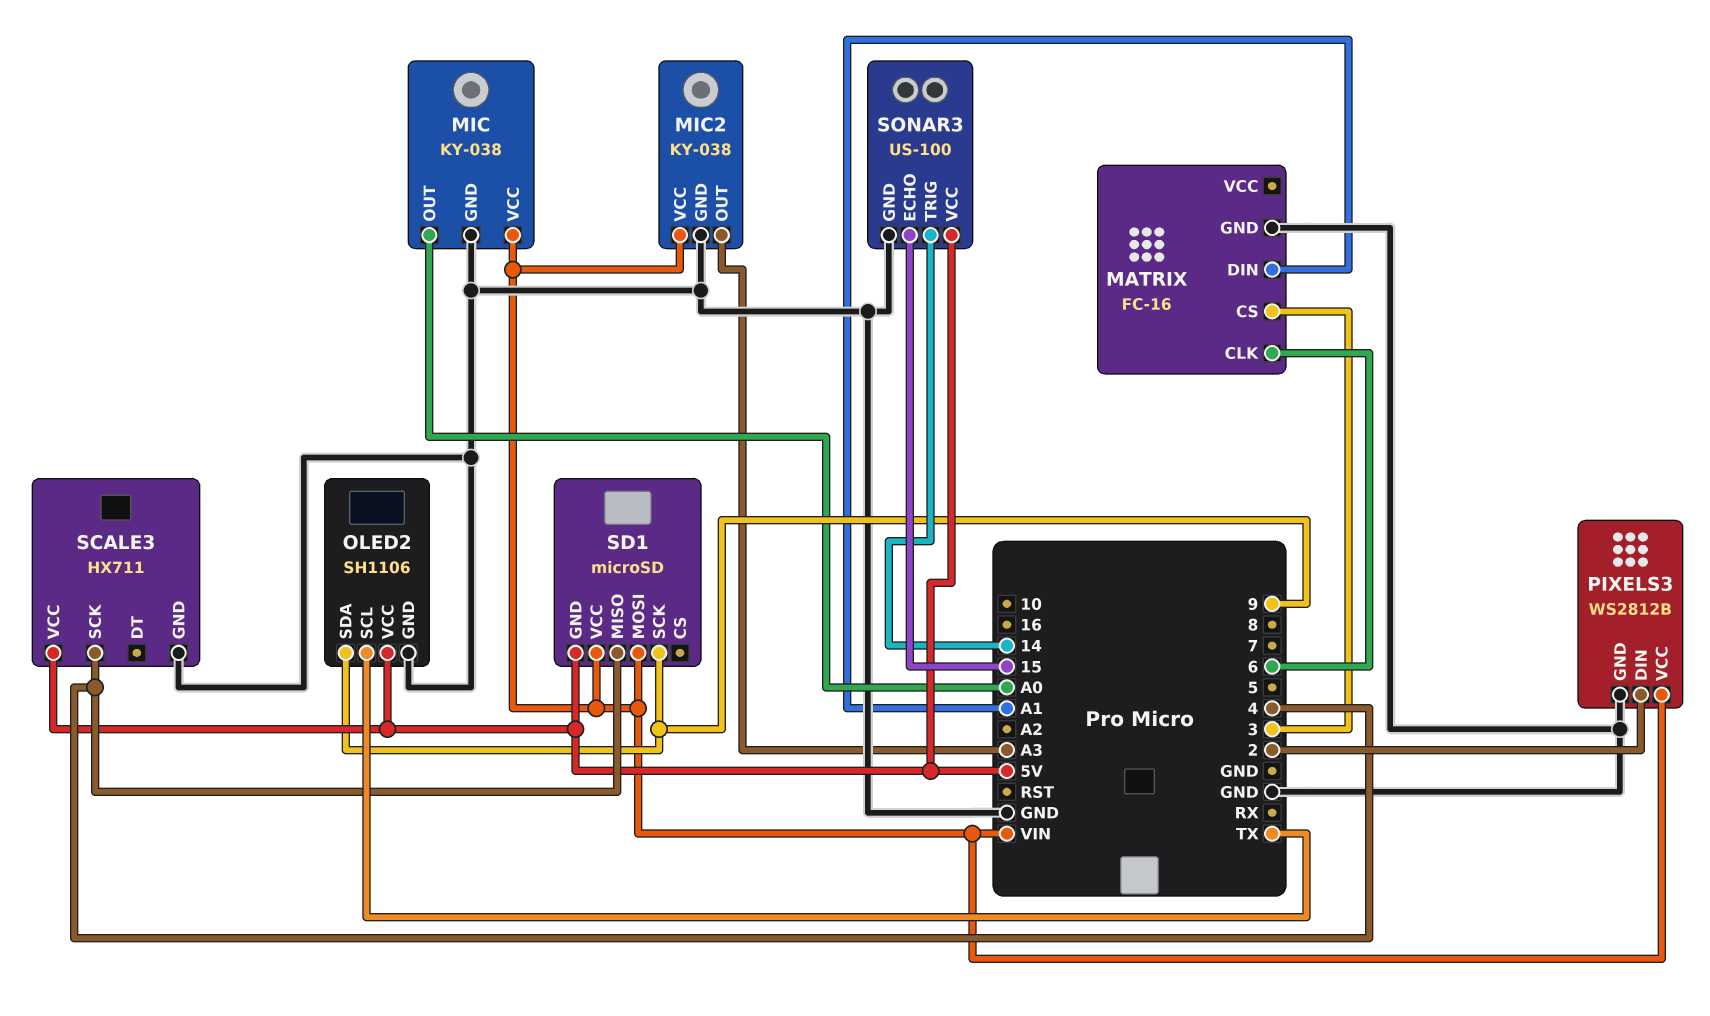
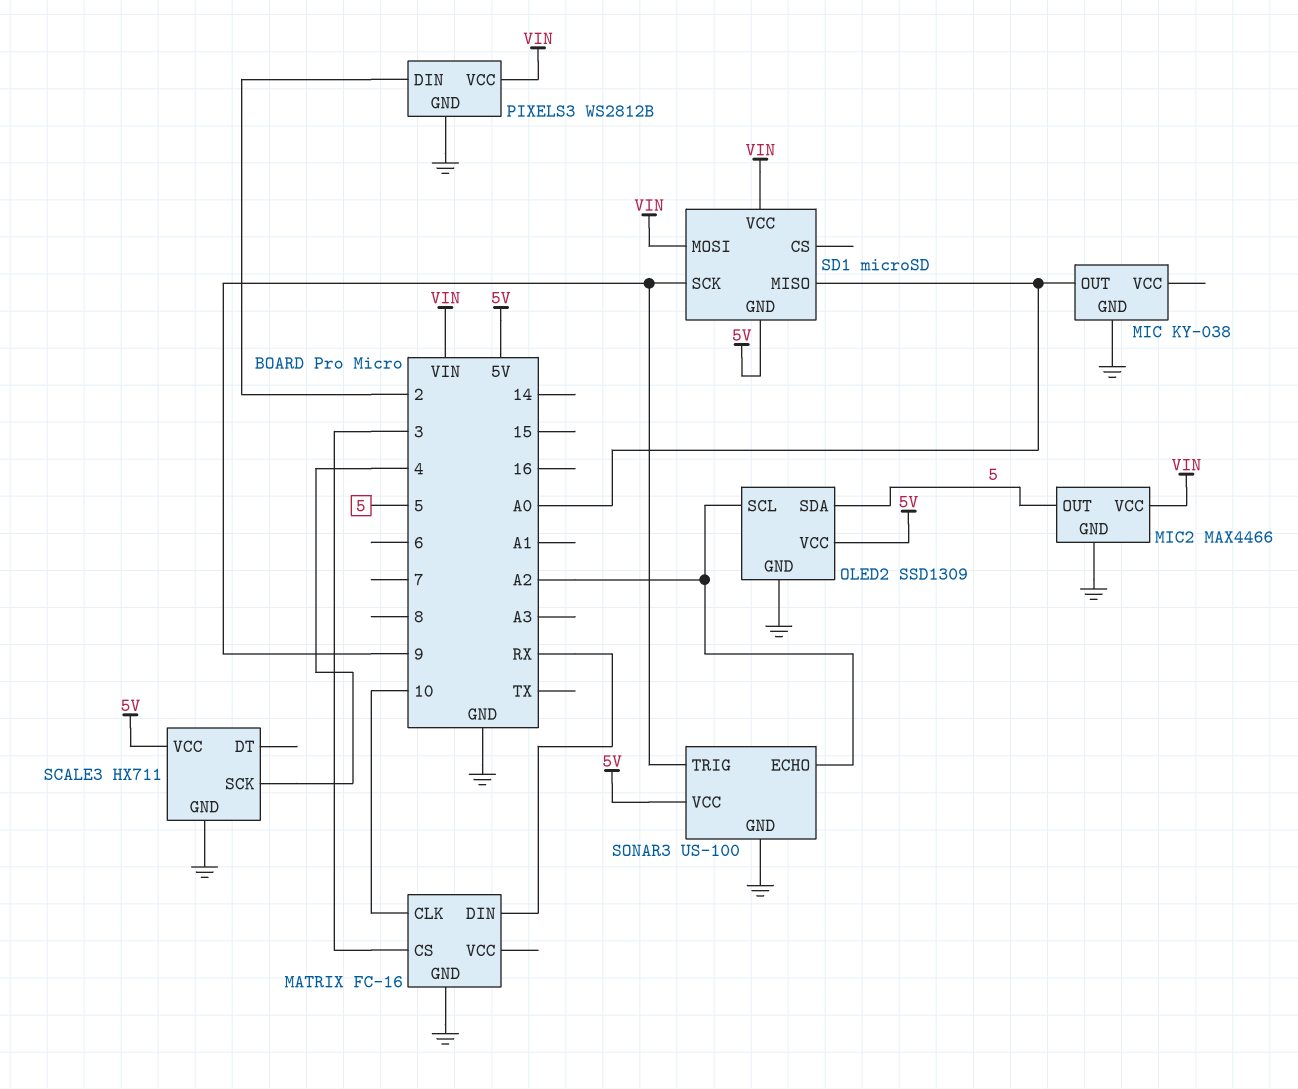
MATRIX pin CLK: 6 -> 10
MATRIX pin DIN: A1 -> RX
MIC pin VCC: VIN -> none
MIC2: KY-038 -> MAX4466
MIC2 pin OUT: A3 -> 5
OLED2: SH1106 -> SSD1309
OLED2 pin SCL: TX -> A2
OLED2 pin SDA: 9 -> 5
SD1 pin MISO: 4 -> A0
SONAR3 pin ECHO: 15 -> A2
SONAR3 pin TRIG: 14 -> 9

